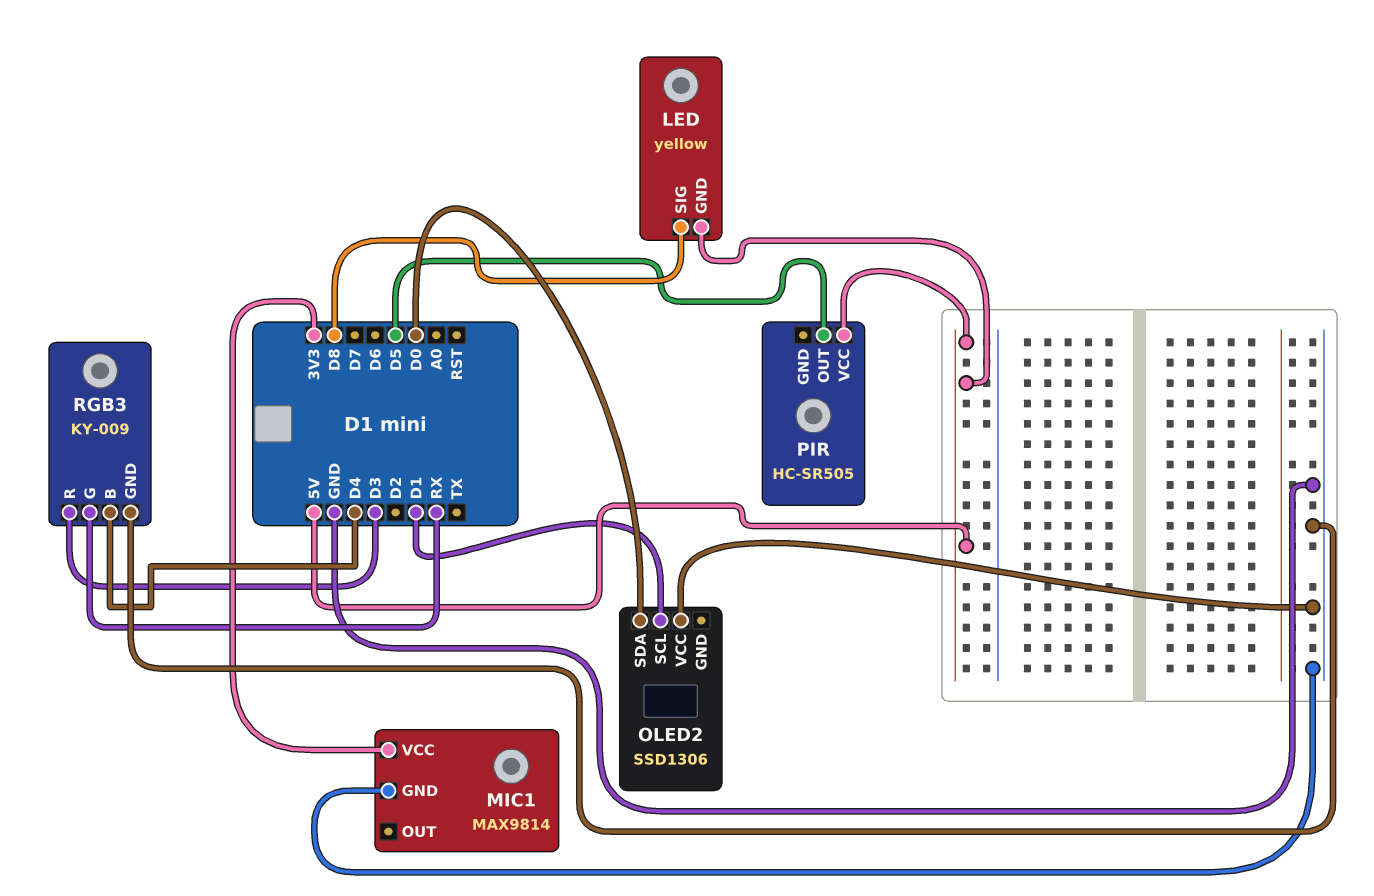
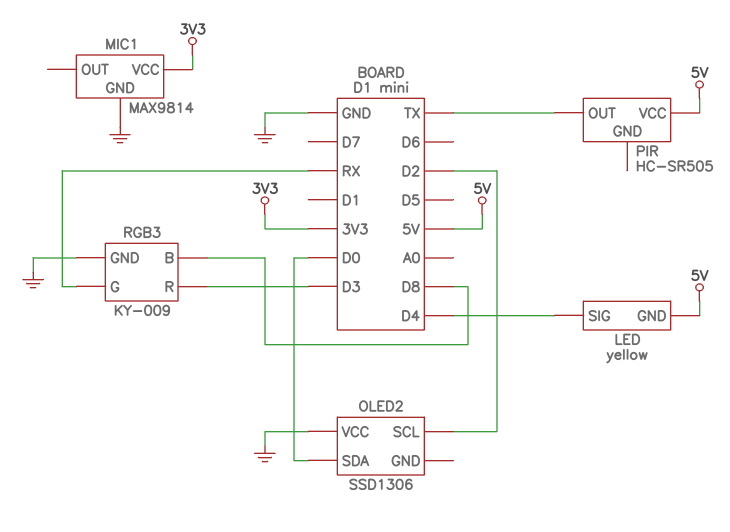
LED pin SIG: D8 -> D4
OLED2 pin SCL: D1 -> D2
PIR pin OUT: D5 -> TX
RGB3 pin B: D4 -> D8

